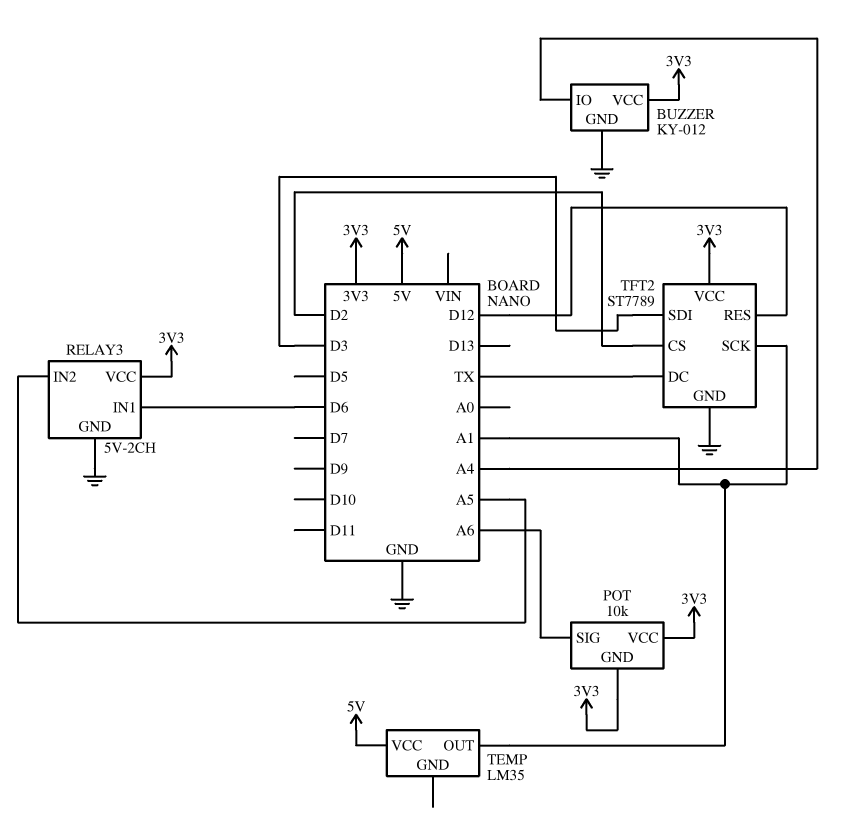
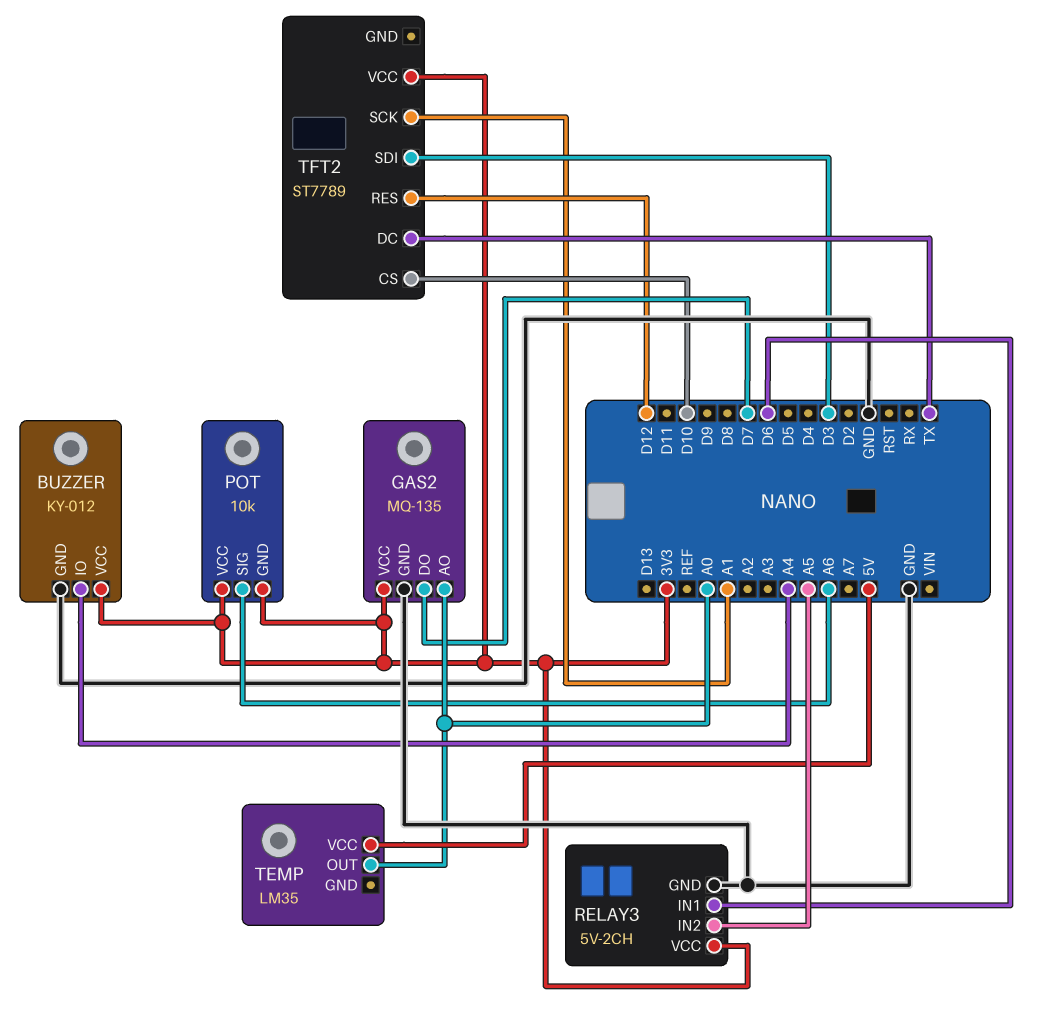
GAS2: none -> MQ-135
GAS2 pin AO: none -> A0
GAS2 pin DO: none -> D7
GAS2 pin GND: none -> GND
GAS2 pin VCC: none -> 3V3
TEMP pin OUT: A1 -> A0
TFT2 pin CS: D2 -> D10
TFT2 pin GND: GND -> none

